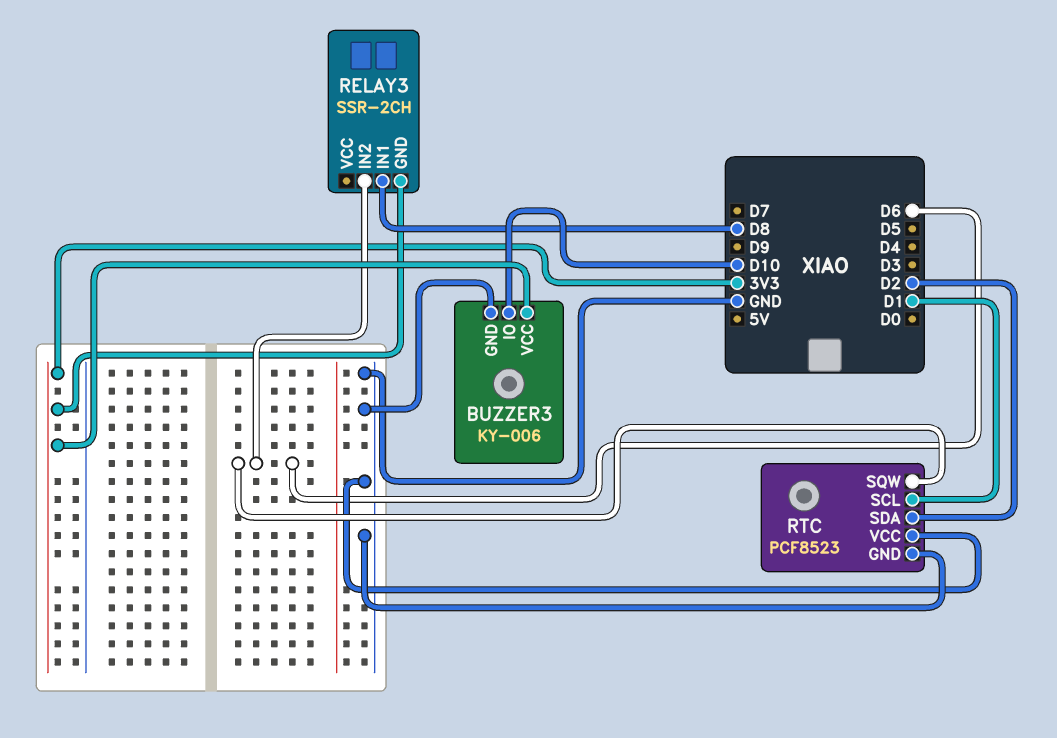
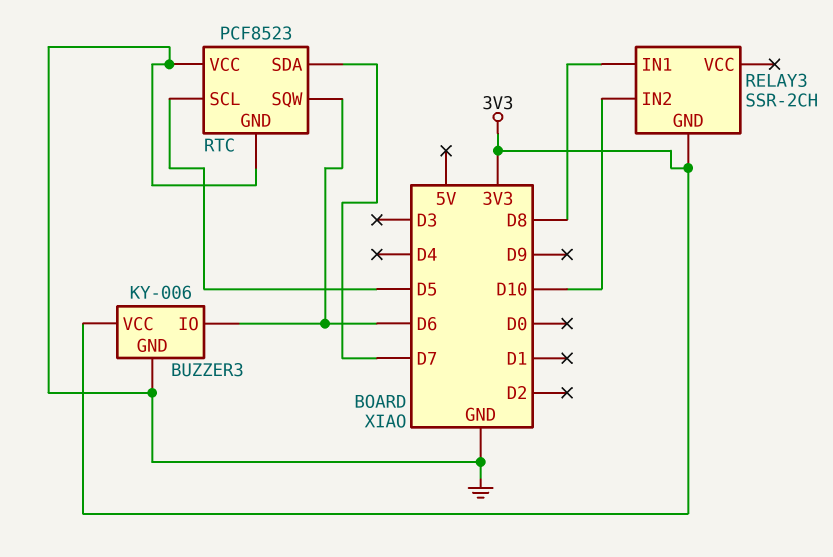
BUZZER3 pin IO: D10 -> D6
RELAY3 pin IN2: D6 -> D10
RTC pin SCL: D1 -> D5
RTC pin SDA: D2 -> D7

